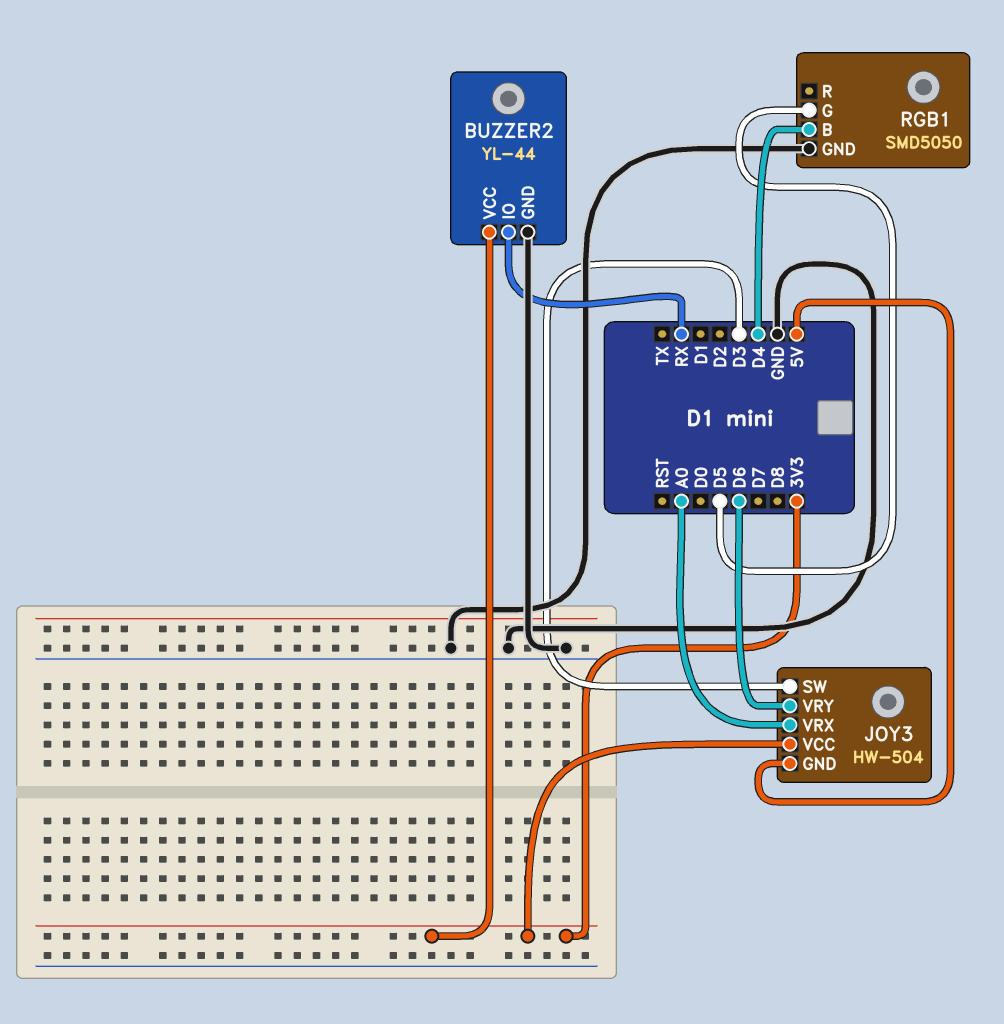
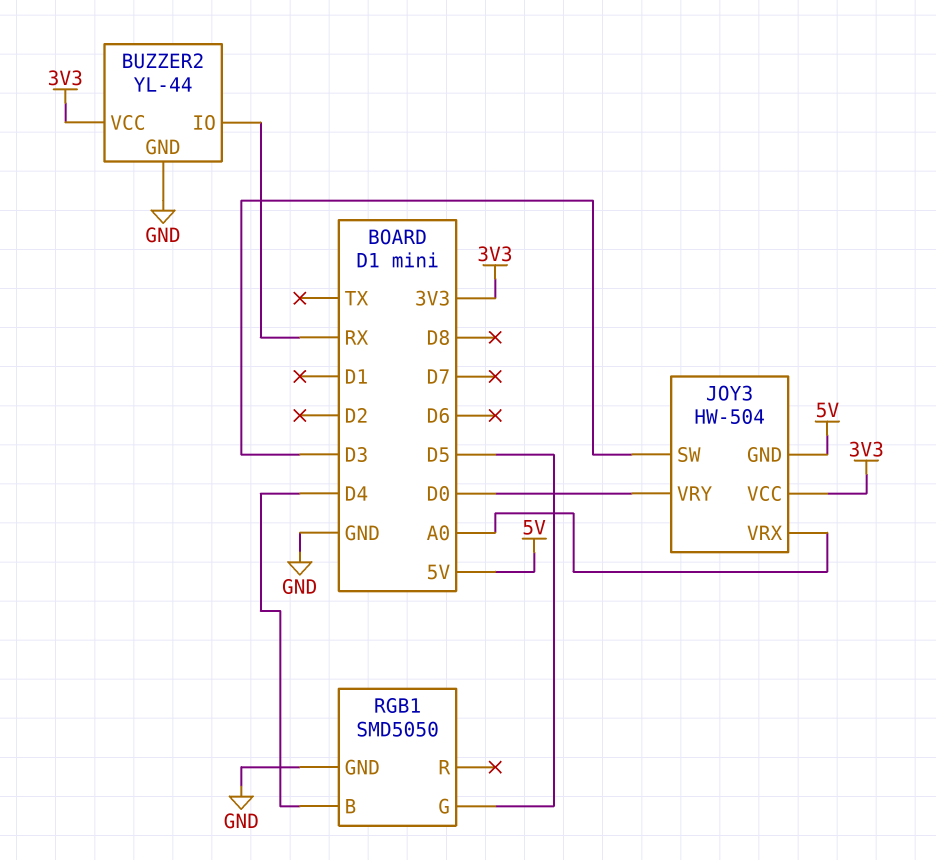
JOY3 pin VRY: D6 -> D0

